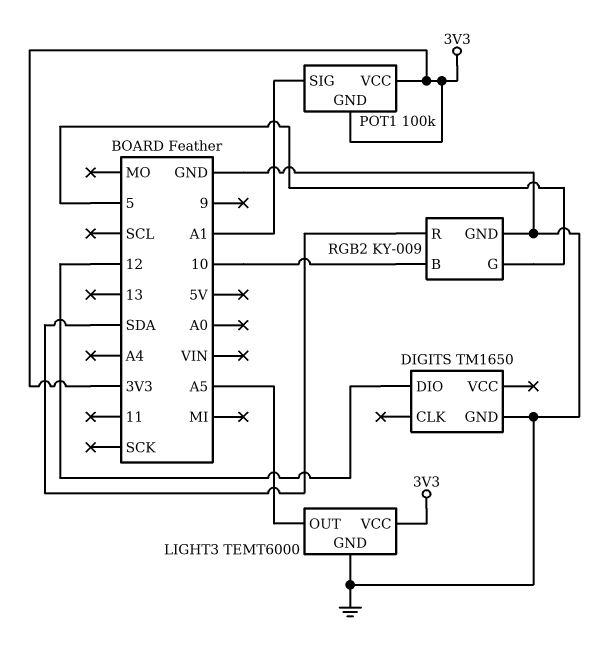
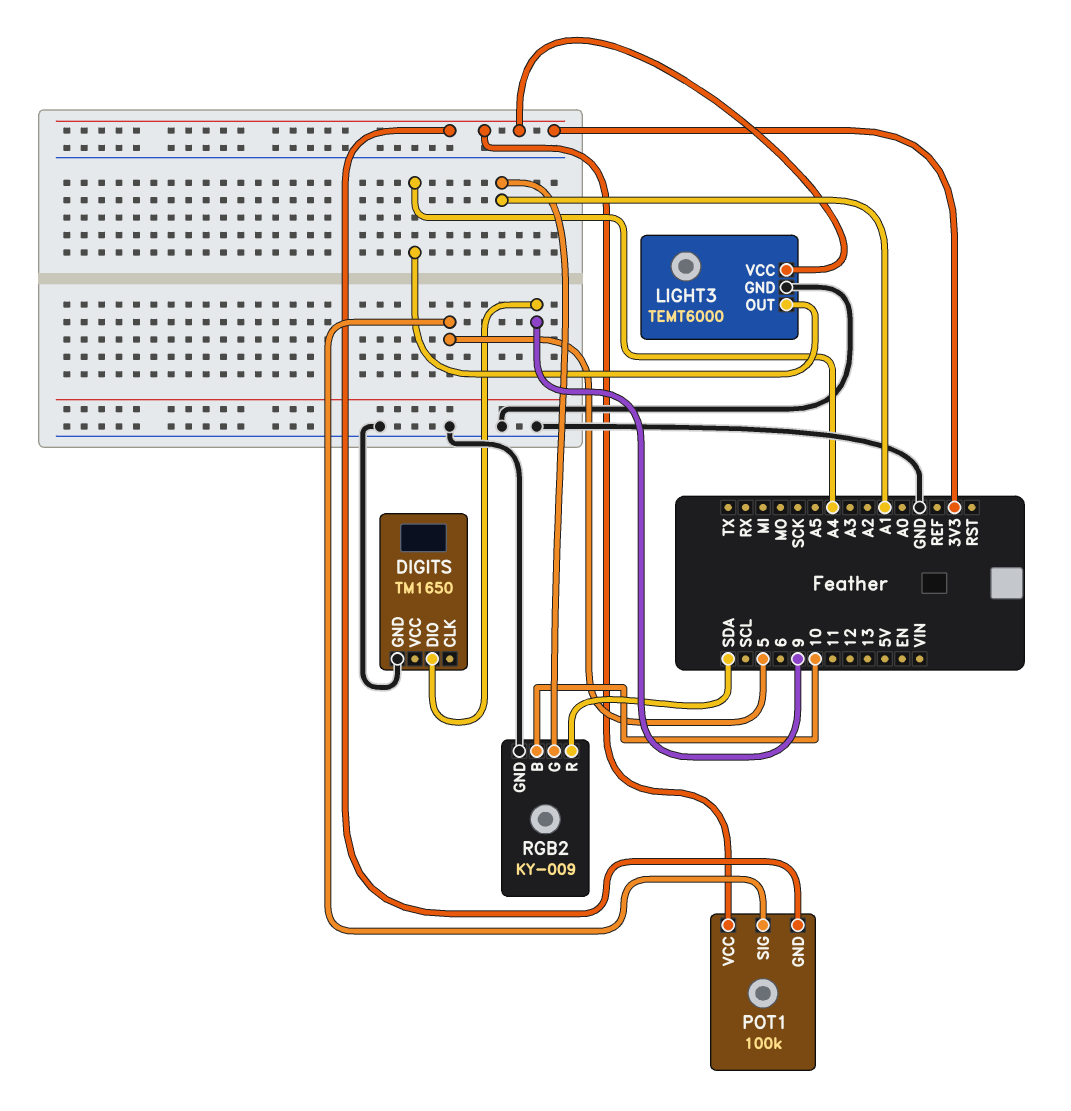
DIGITS pin DIO: 12 -> 9
LIGHT3 pin OUT: A5 -> A4
POT1 pin SIG: A1 -> 5
RGB2 pin G: 5 -> A1

